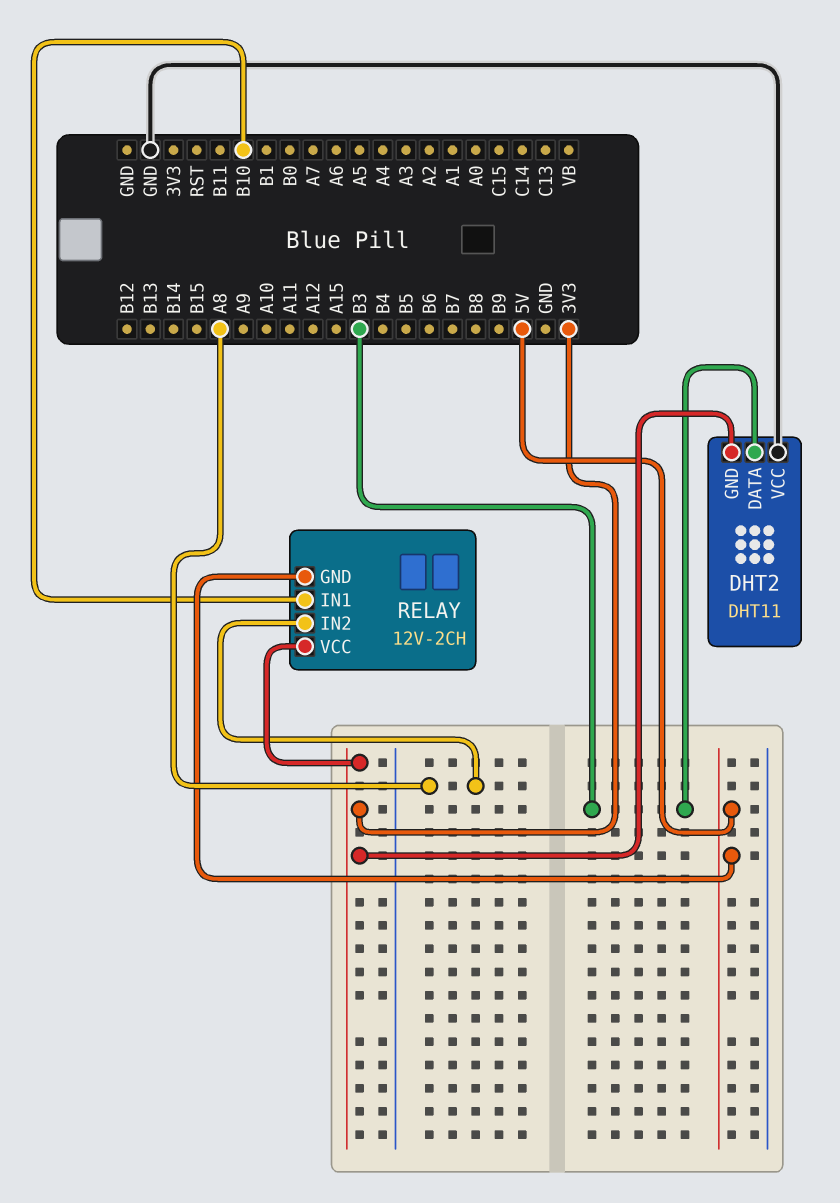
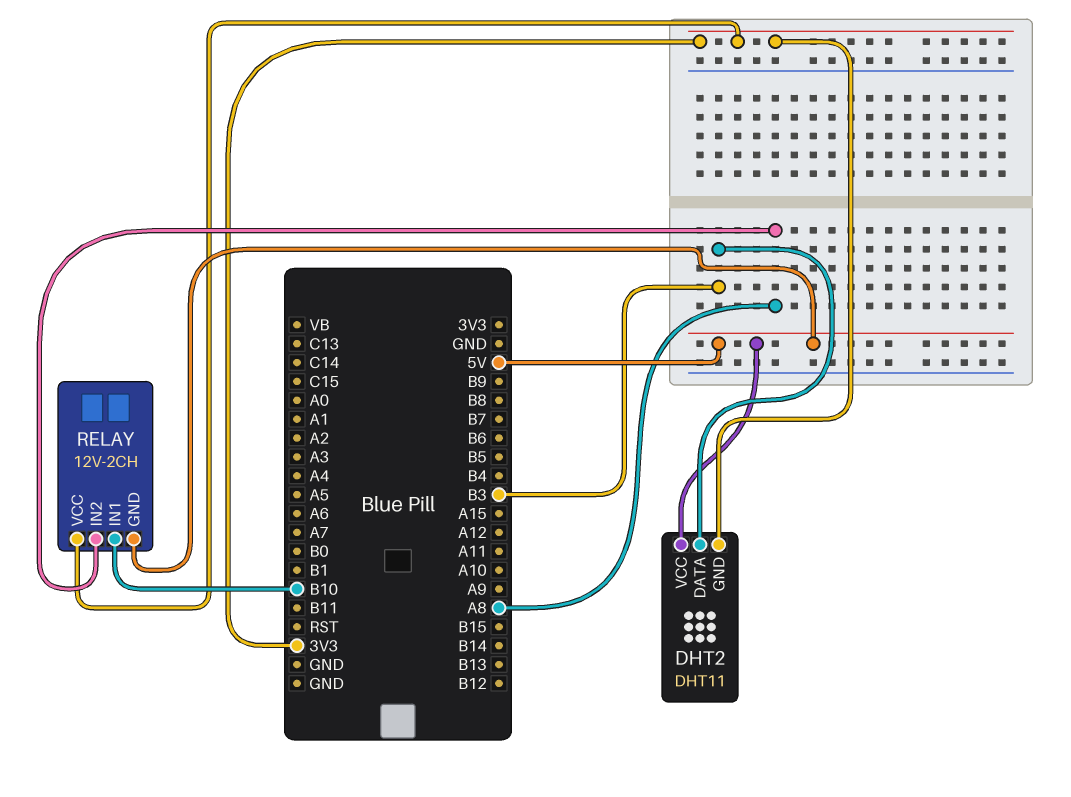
DHT2 pin VCC: GND -> 5V

